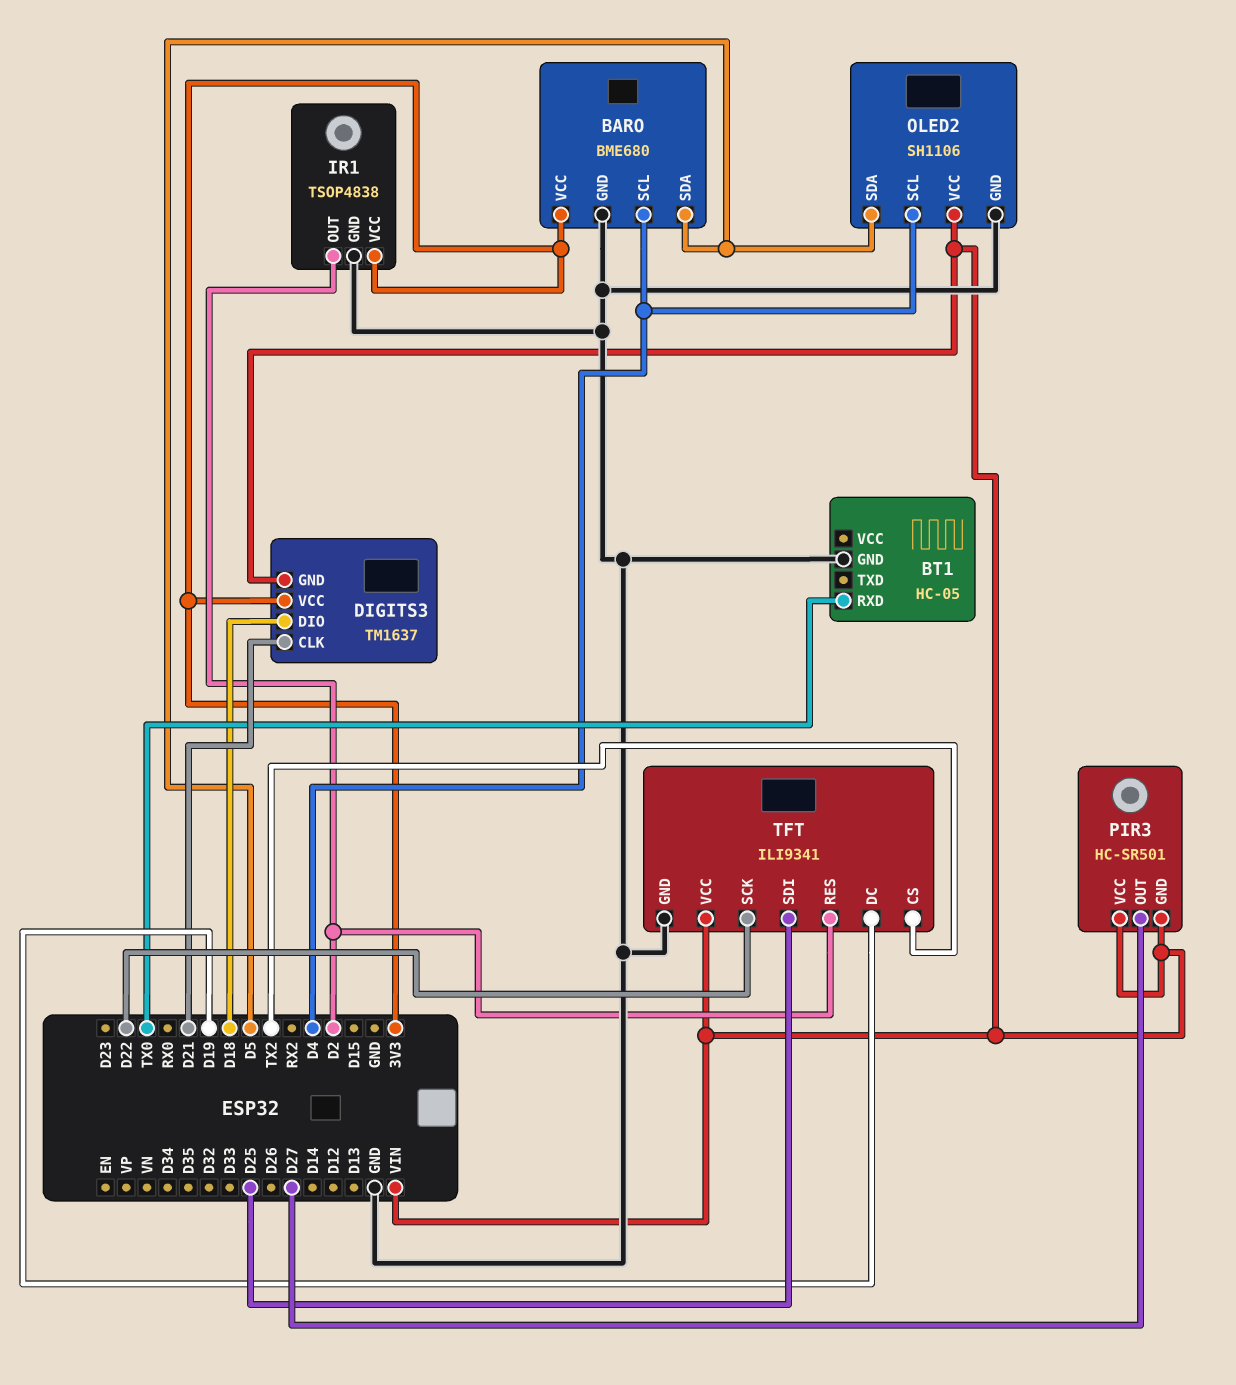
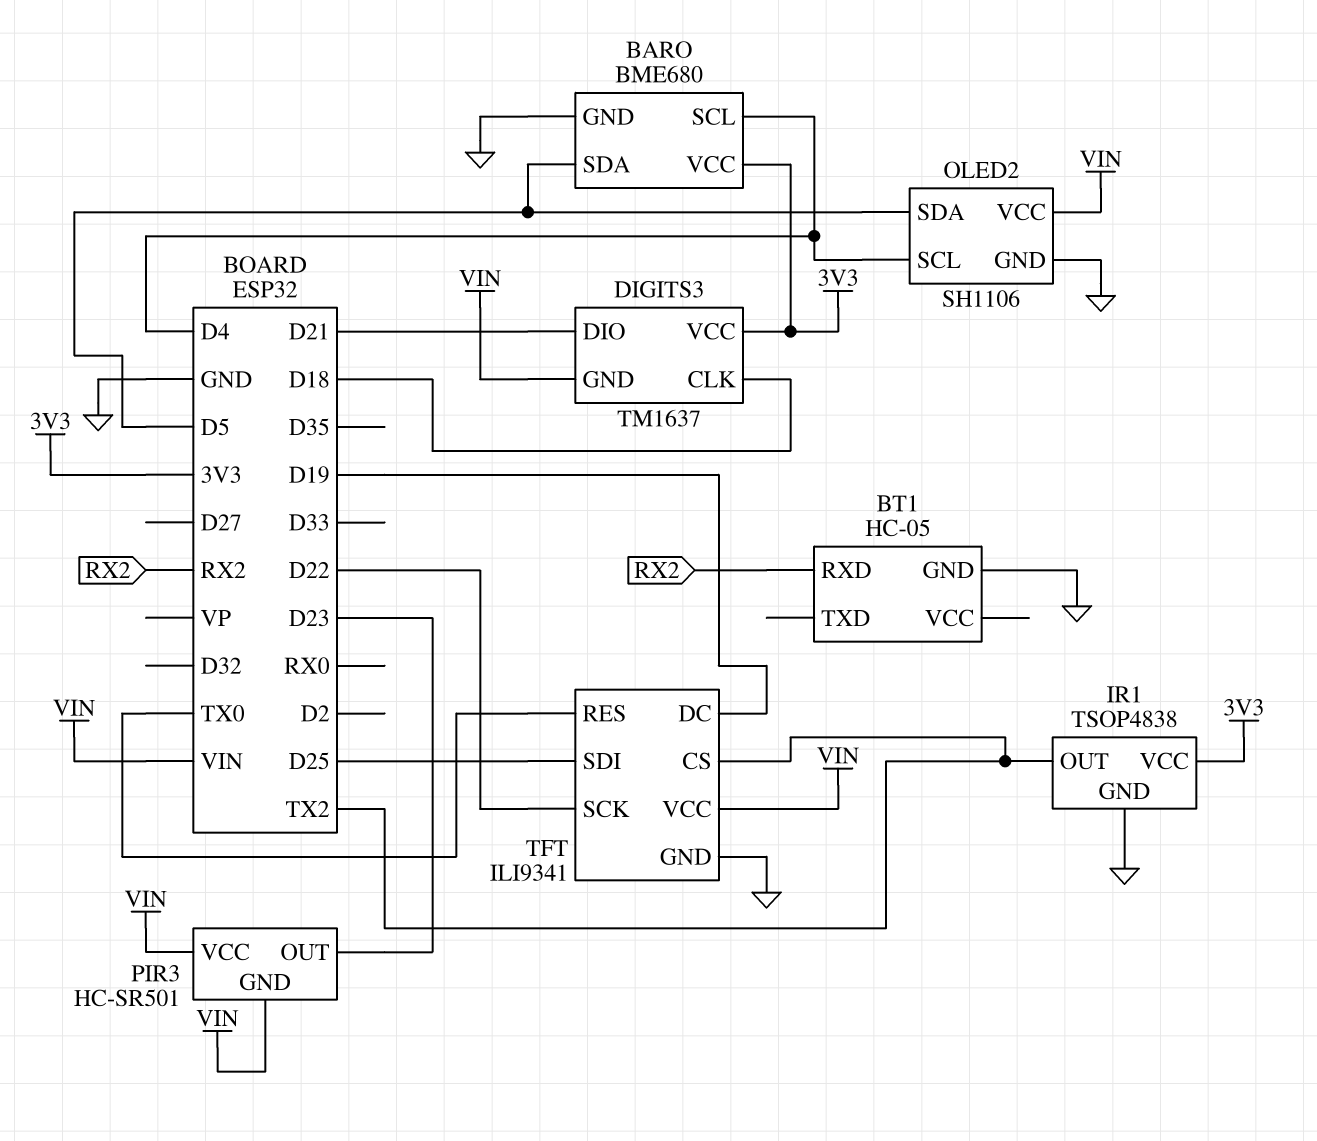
BT1 pin RXD: TX0 -> RX2
DIGITS3 pin CLK: D21 -> D18
DIGITS3 pin DIO: D18 -> D21
IR1 pin OUT: D2 -> TX2
PIR3 pin OUT: D27 -> D23
TFT pin RES: D2 -> TX0

